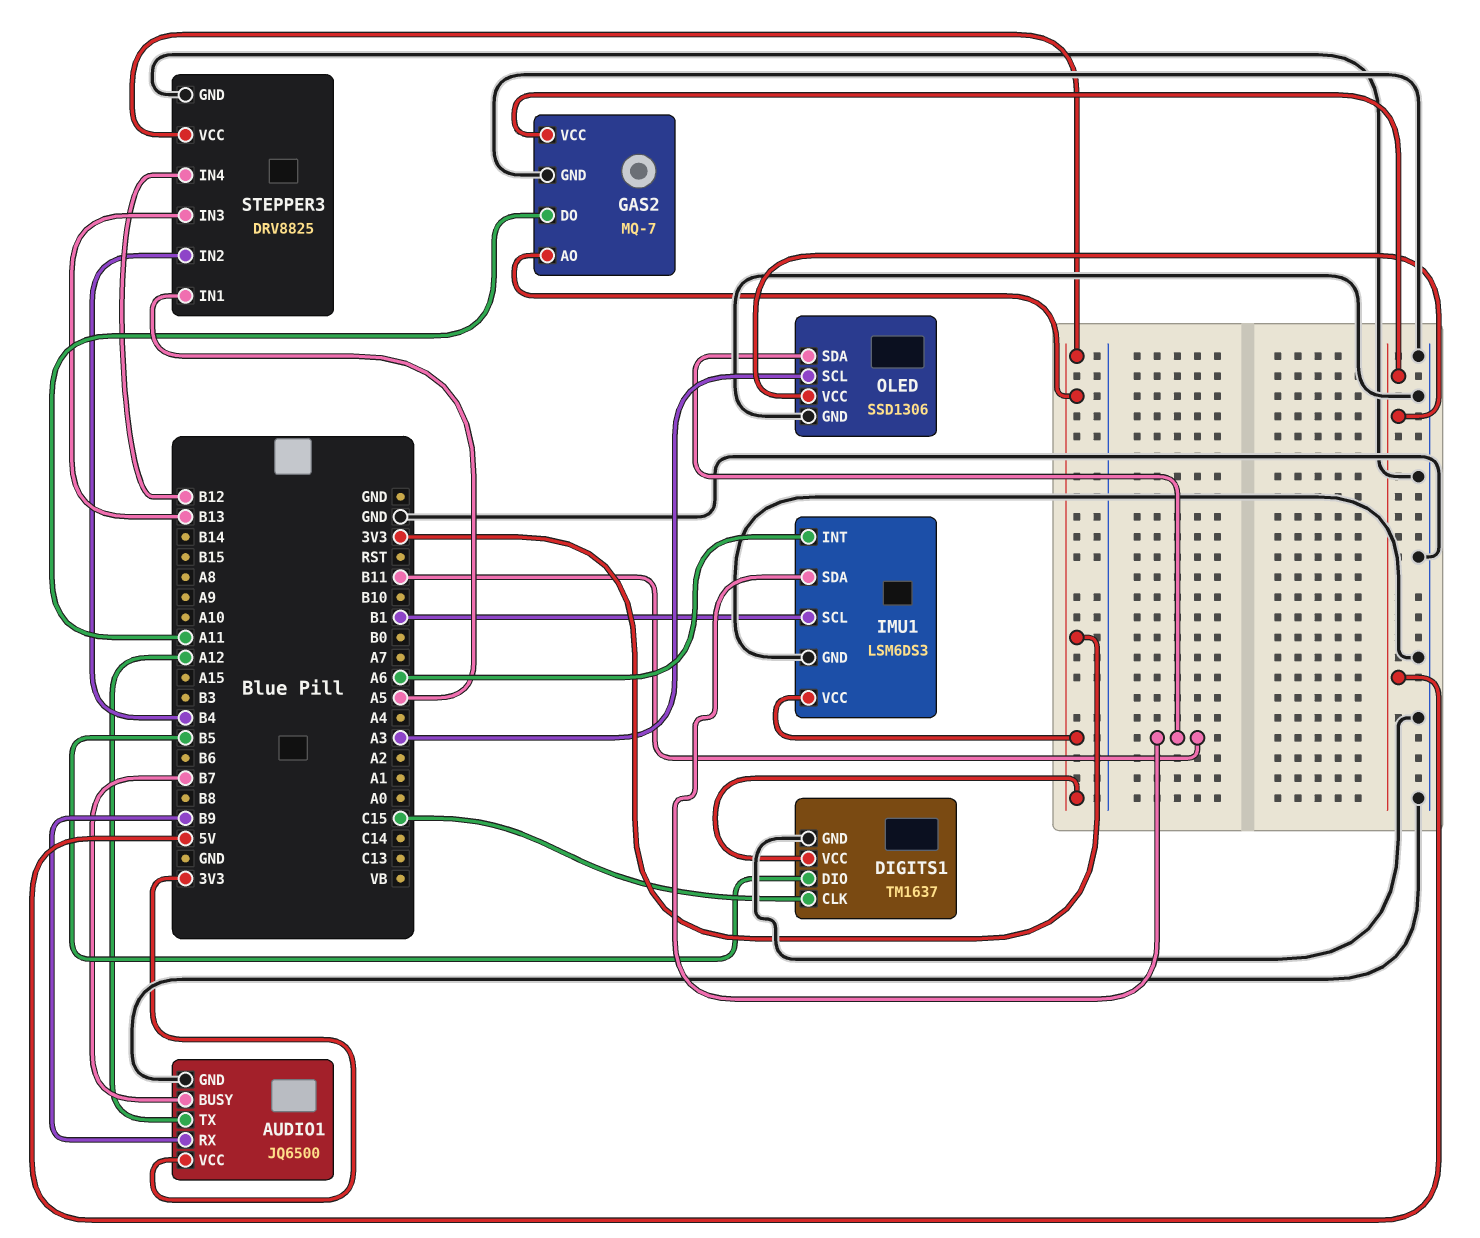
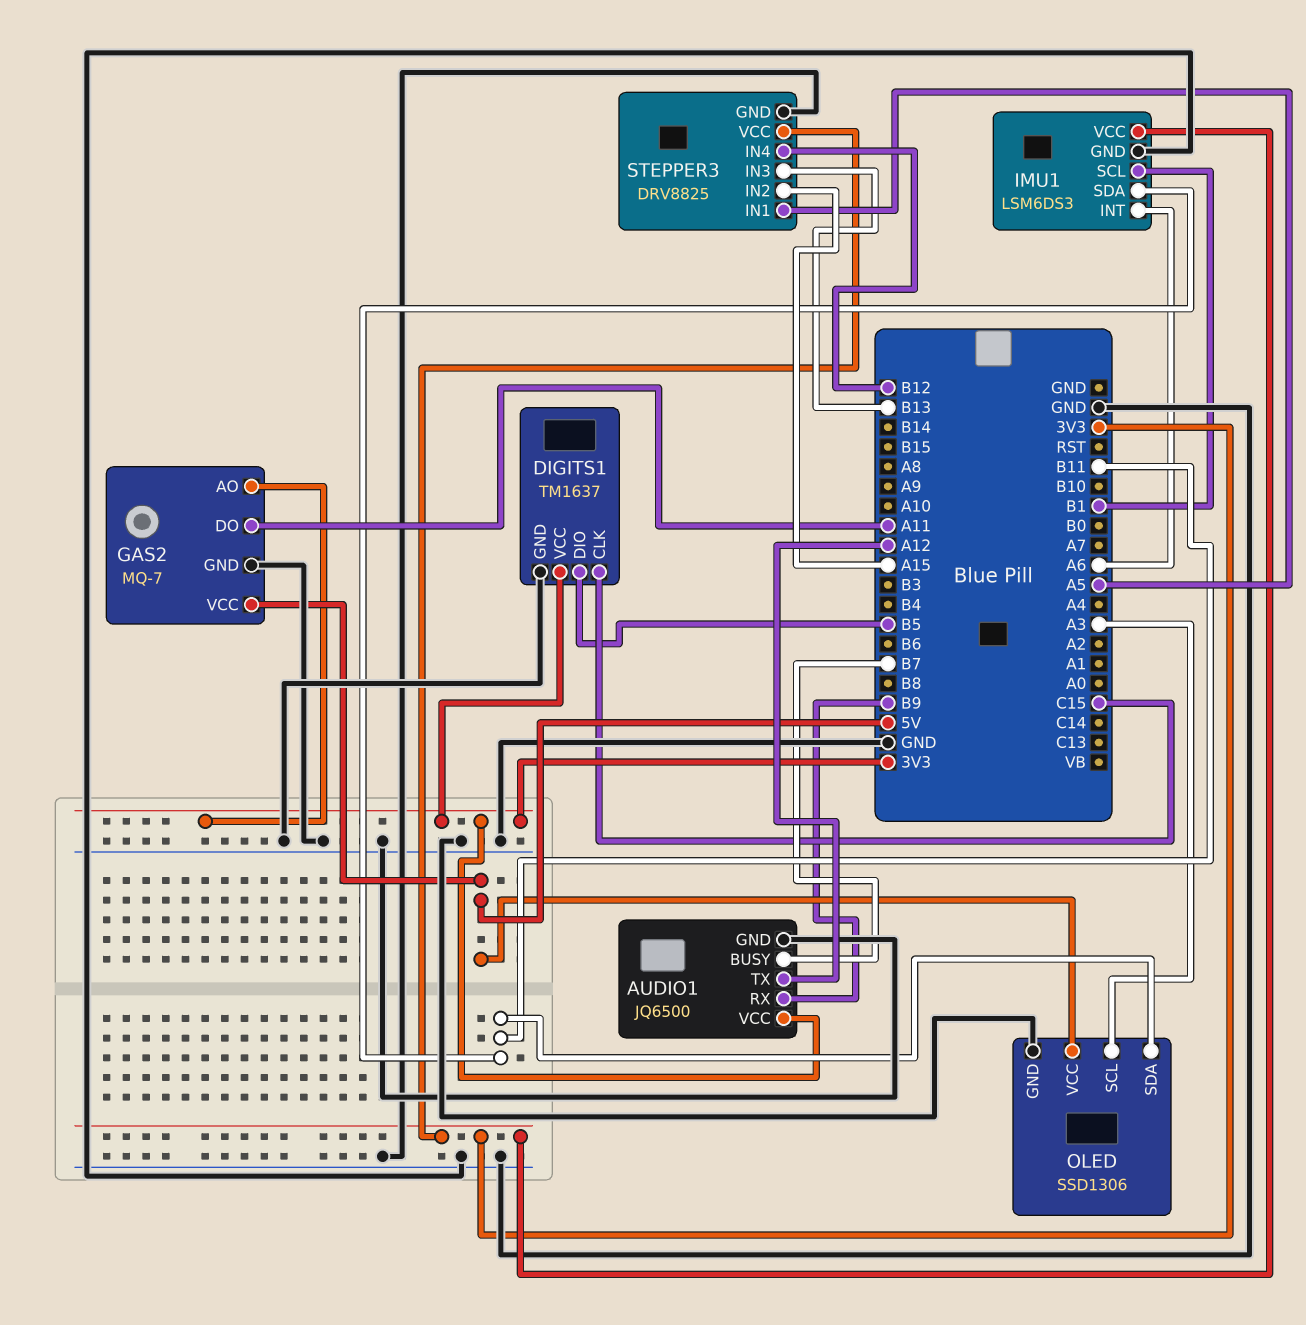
STEPPER3 pin IN2: B4 -> A15

